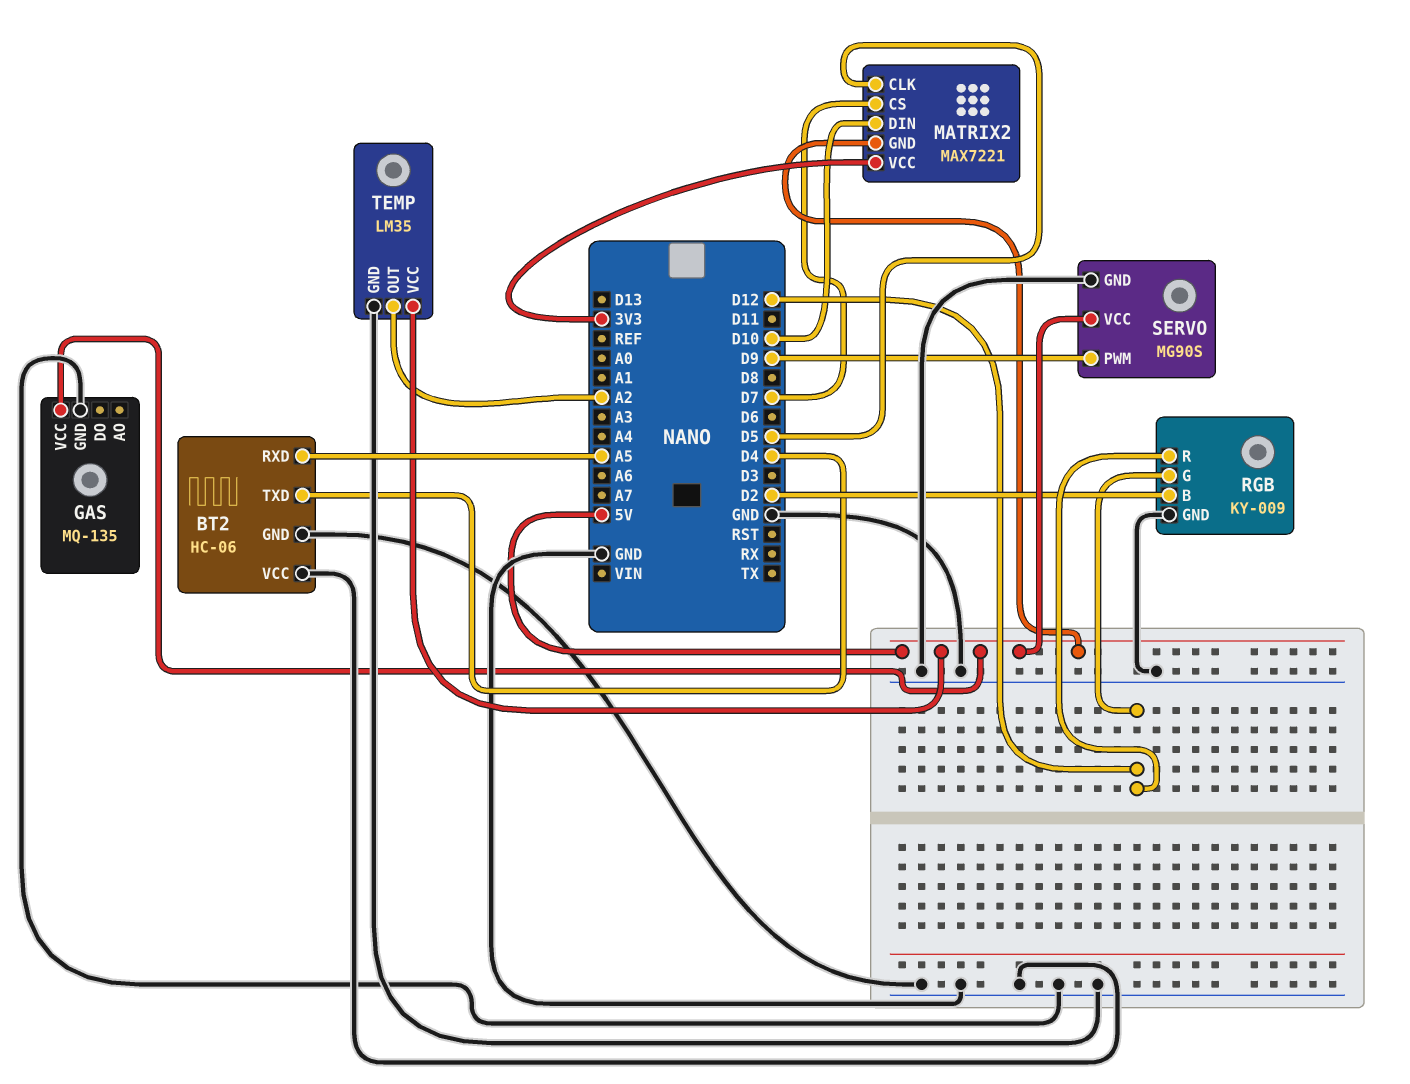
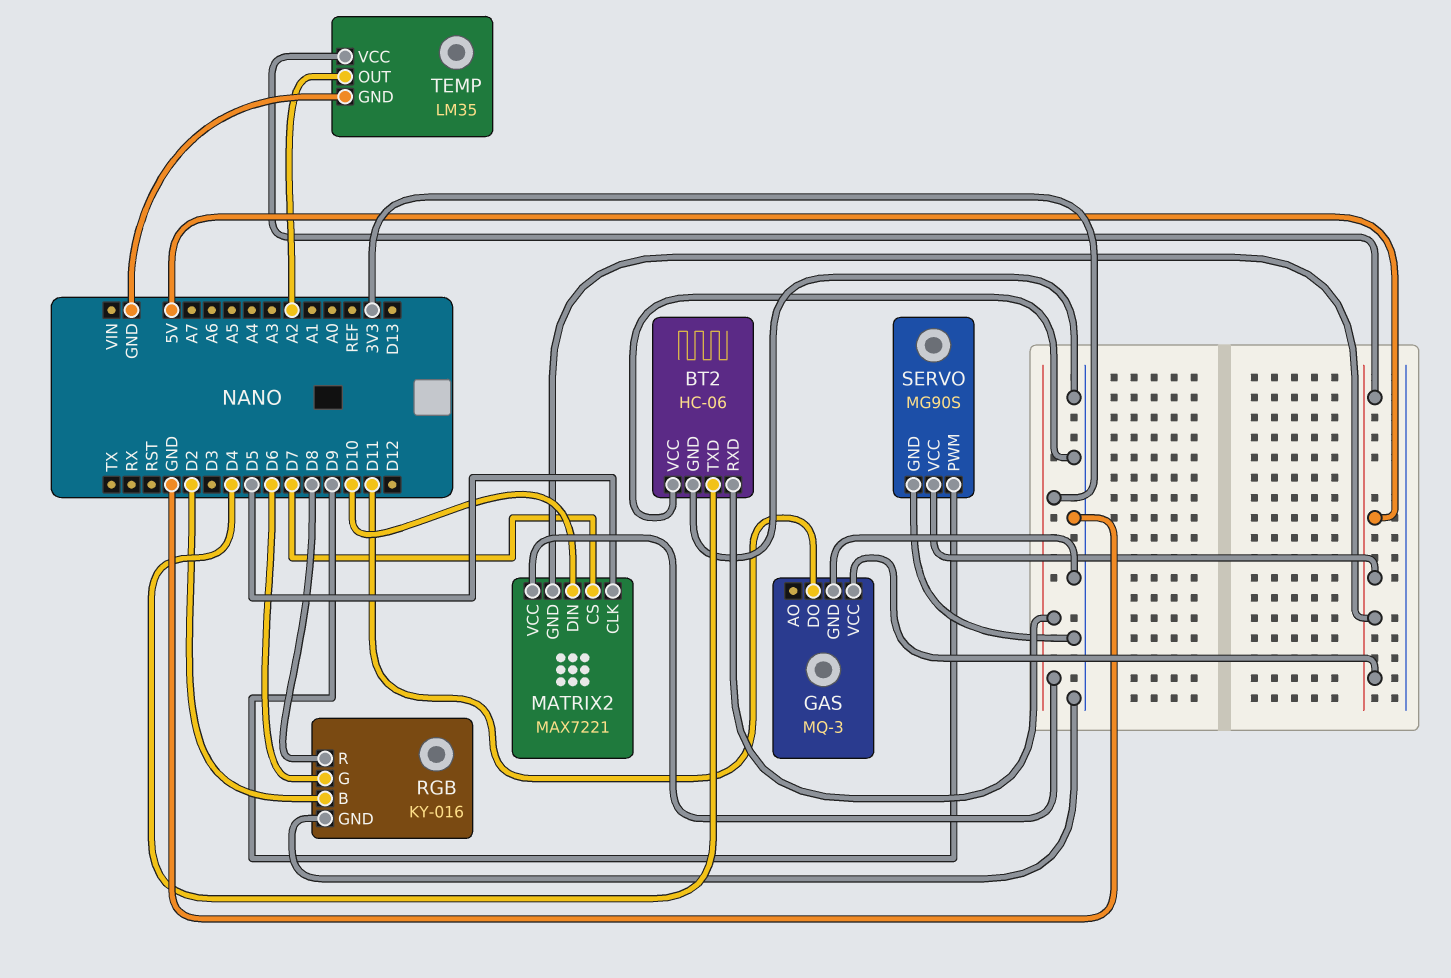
BT2 pin RXD: A5 -> 3V3
GAS: MQ-135 -> MQ-3
GAS pin DO: none -> D11
RGB: KY-009 -> KY-016
RGB pin G: D12 -> D6
RGB pin R: D12 -> D8

